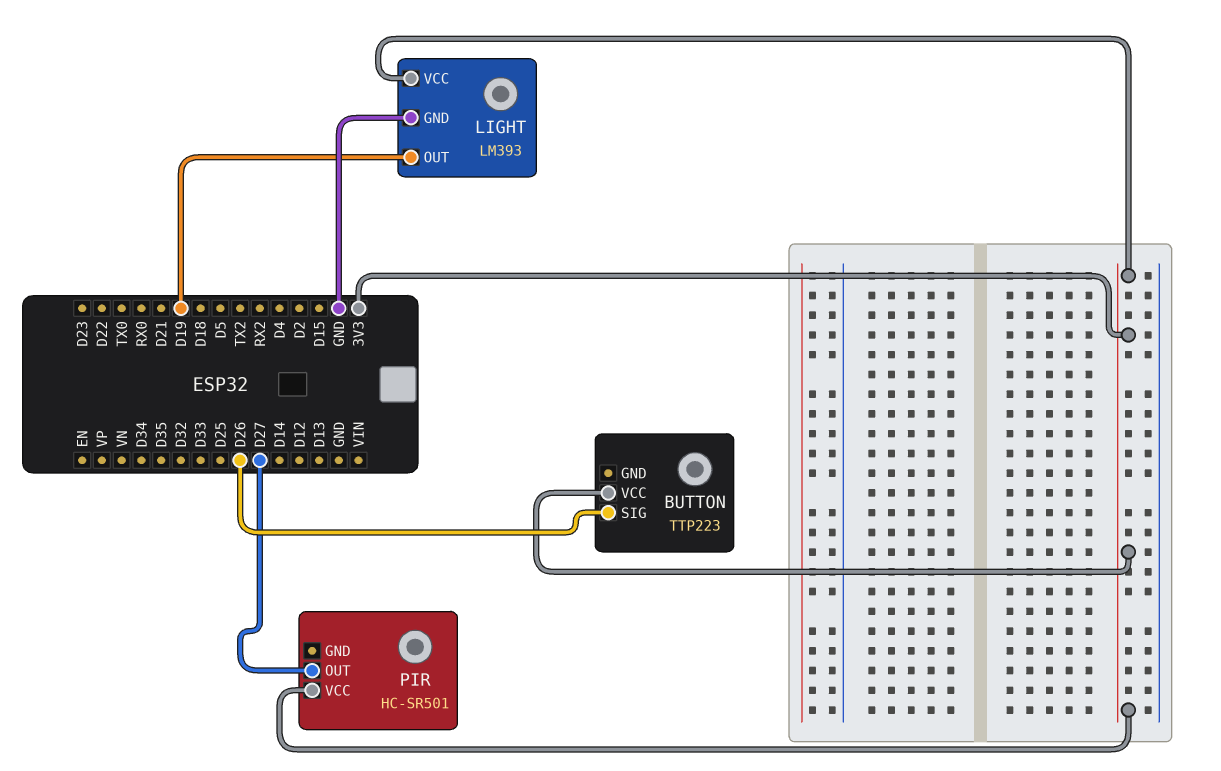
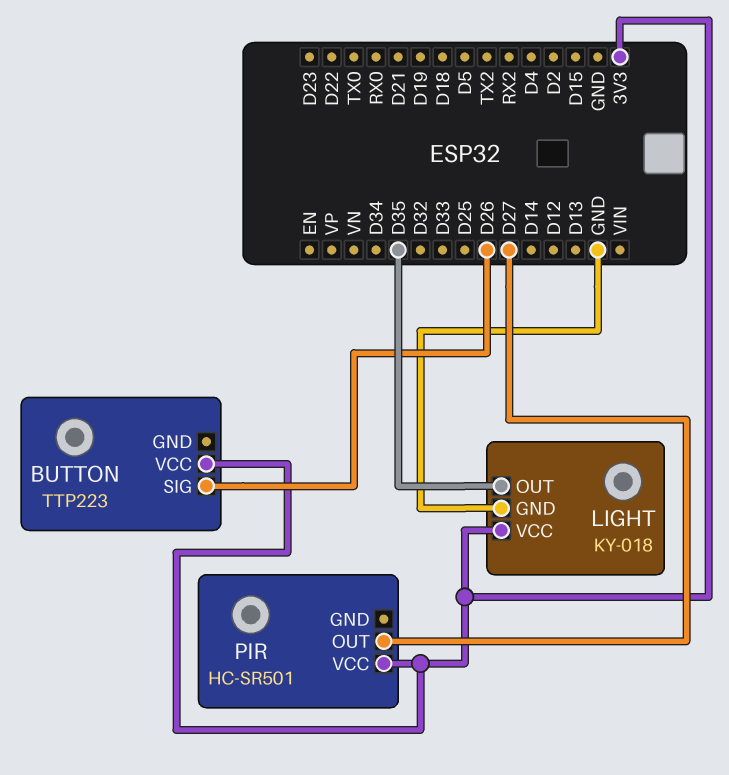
LIGHT: LM393 -> KY-018
LIGHT pin OUT: D19 -> D35

